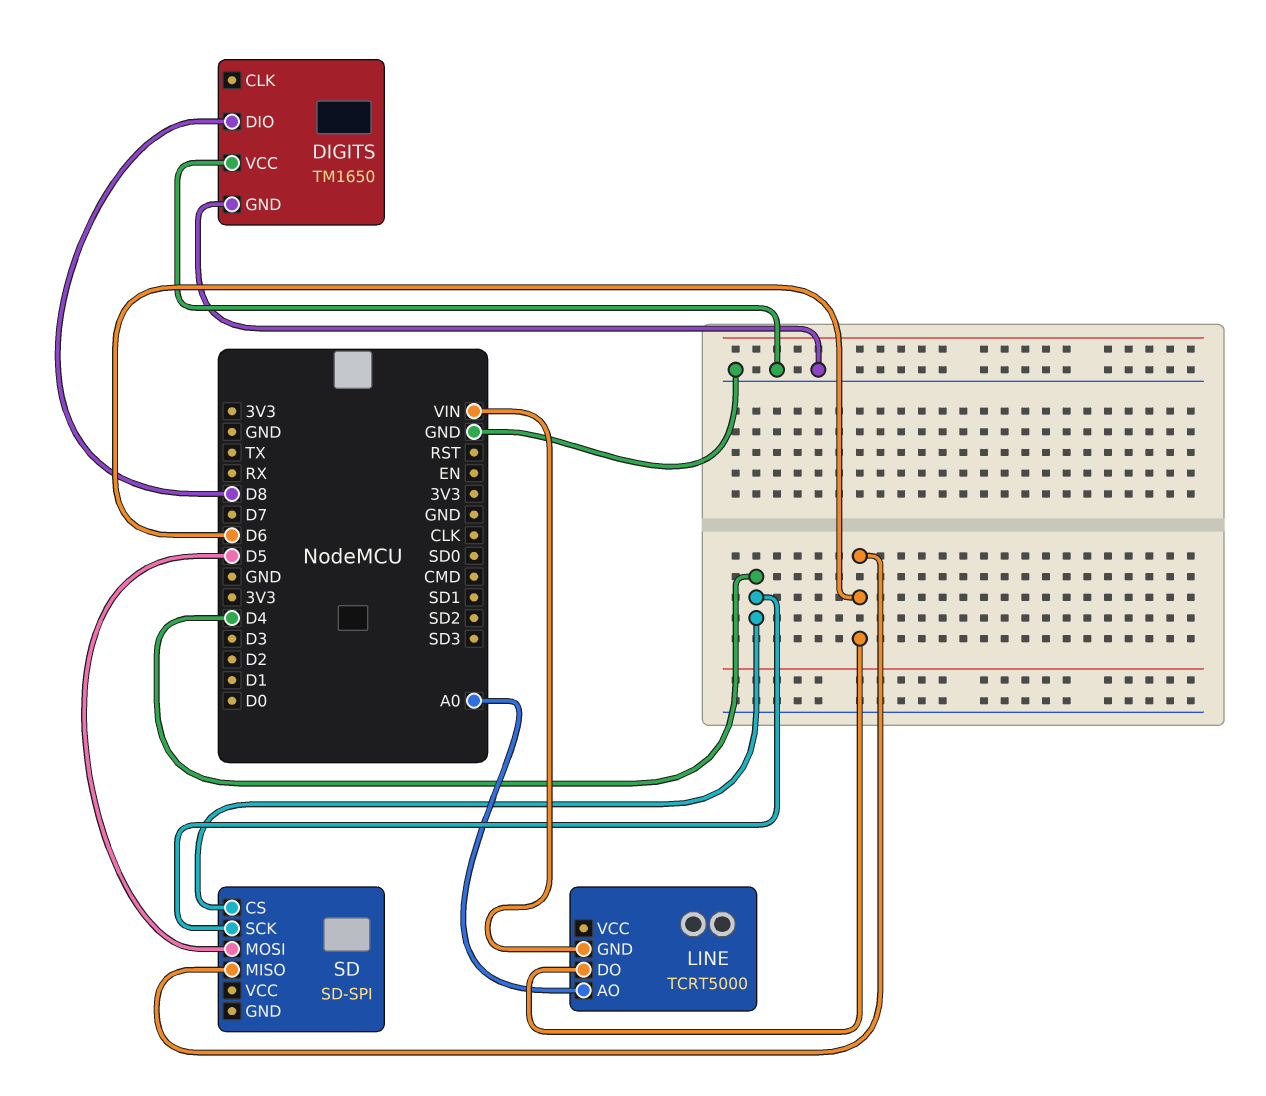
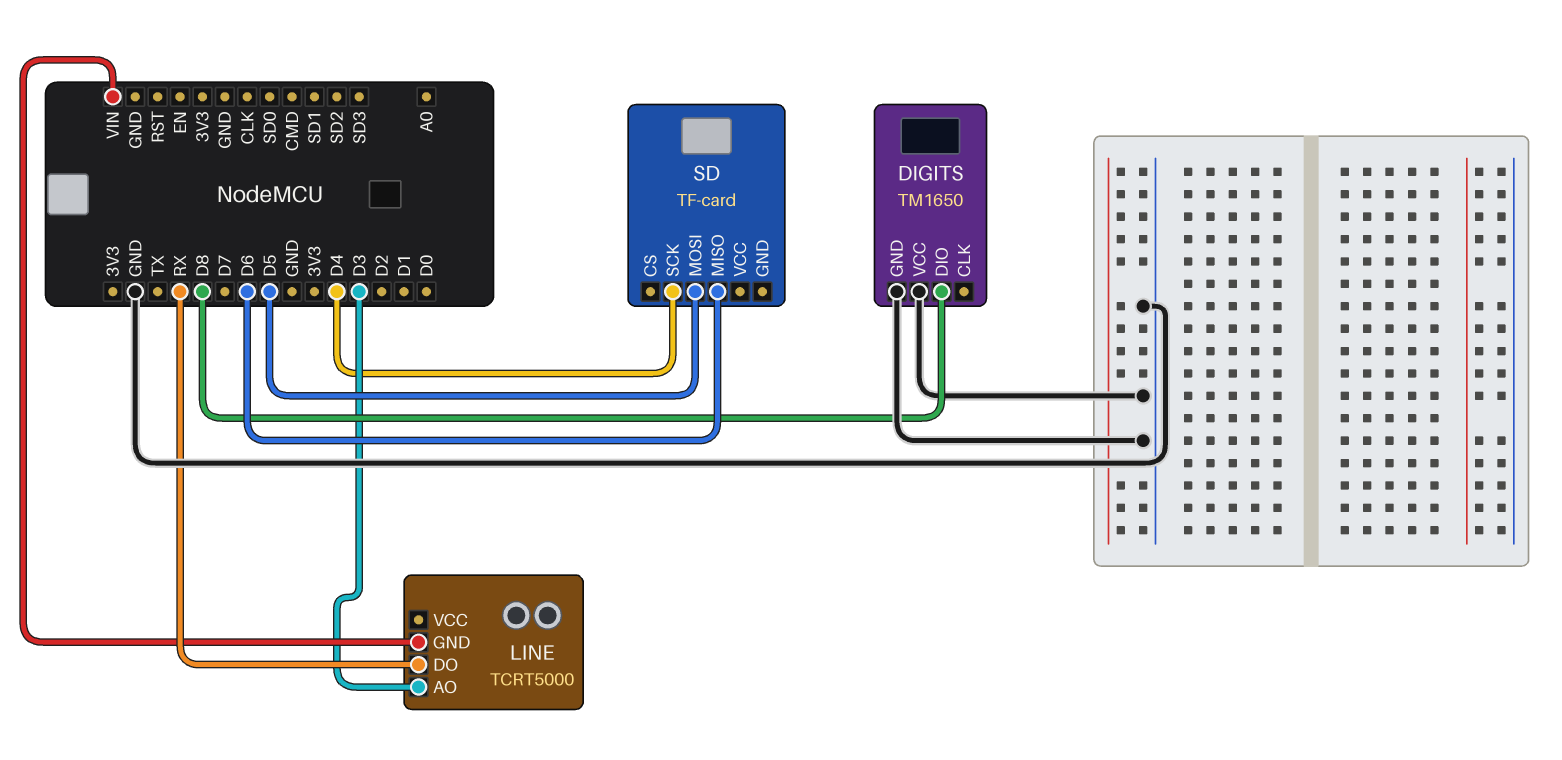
LINE pin AO: A0 -> D3
LINE pin DO: D6 -> RX
SD: SD-SPI -> TF-card
SD pin CS: D4 -> none

